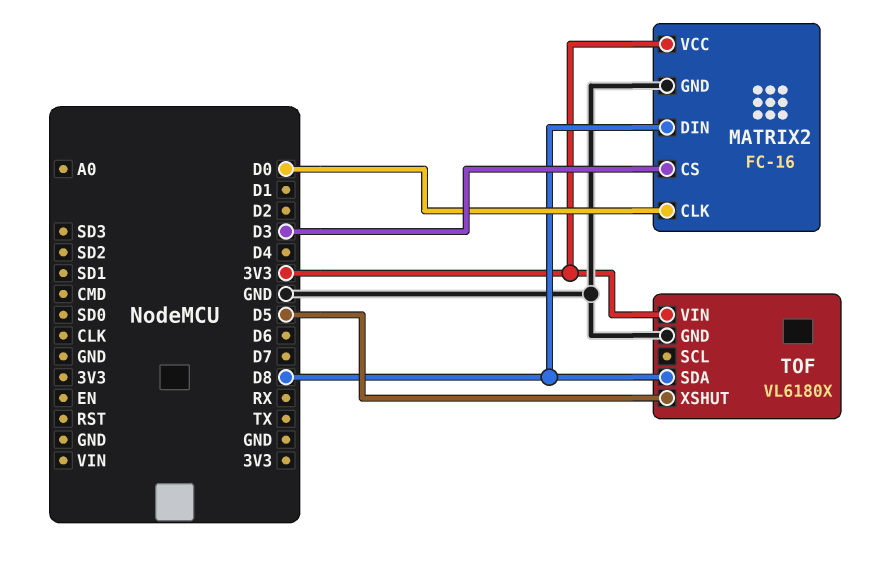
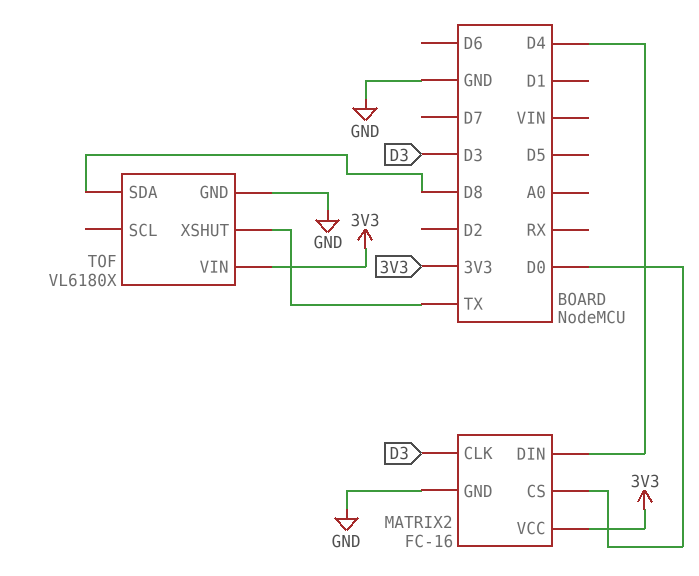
MATRIX2 pin CLK: D0 -> D3
MATRIX2 pin CS: D3 -> D0
MATRIX2 pin DIN: D8 -> D4
TOF pin XSHUT: D5 -> TX

